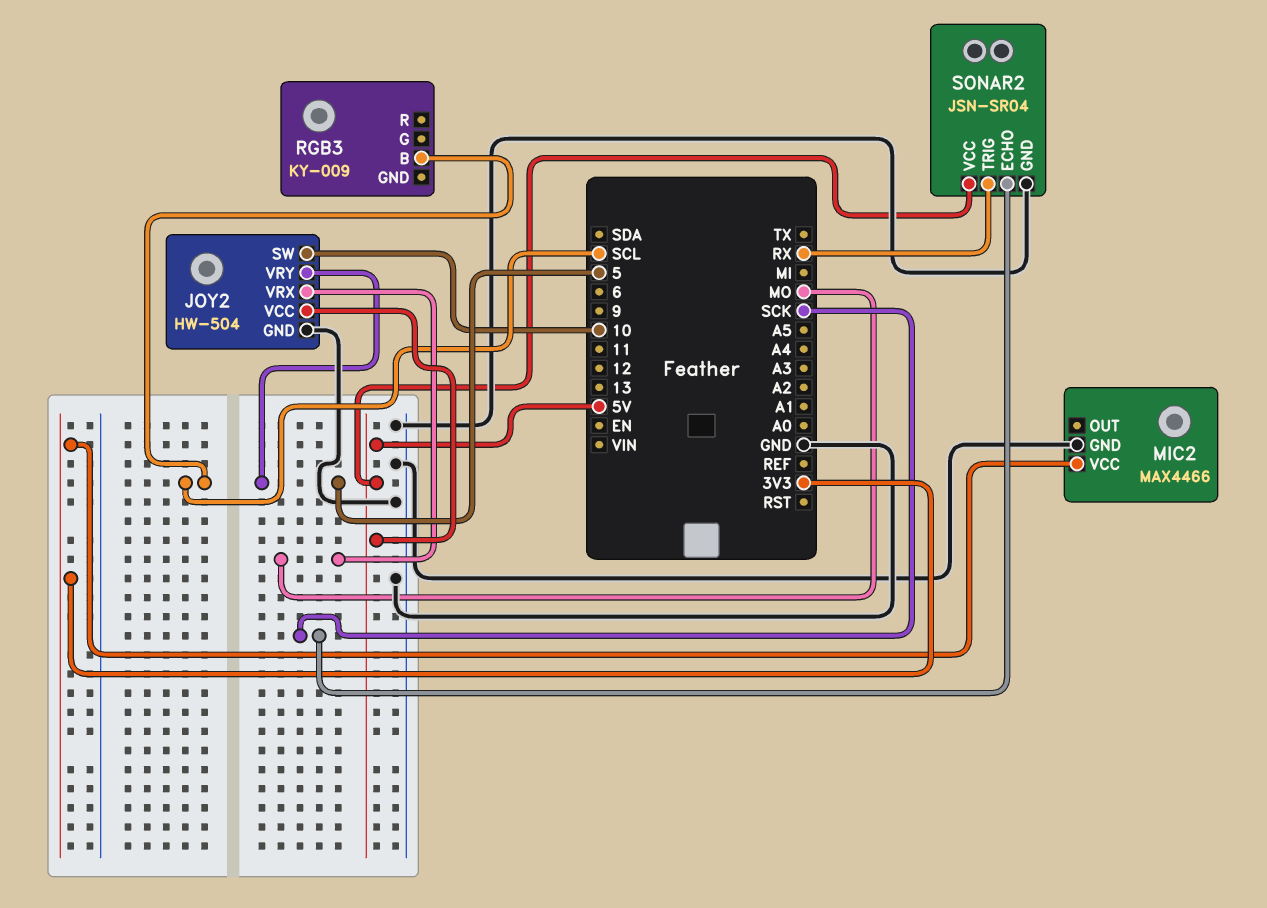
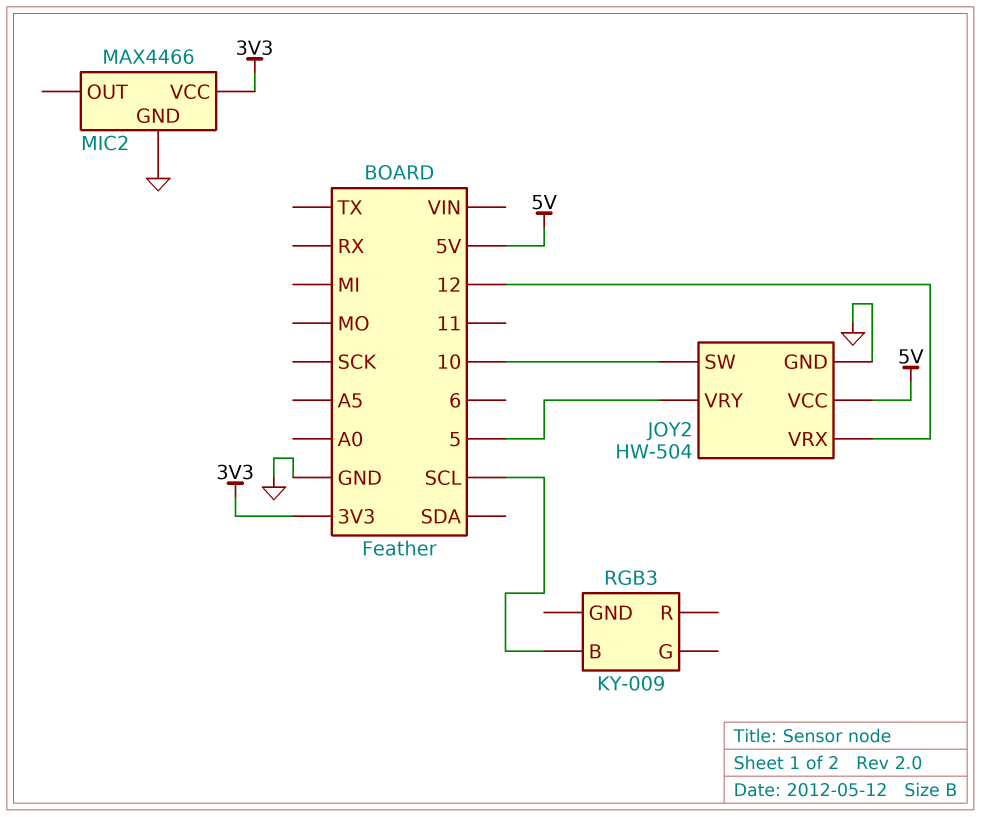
JOY2 pin VRX: MO -> 12
SONAR2: JSN-SR04 -> none
SONAR2 pin ECHO: SCK -> none
SONAR2 pin GND: GND -> none
SONAR2 pin TRIG: RX -> none
SONAR2 pin VCC: 5V -> none

